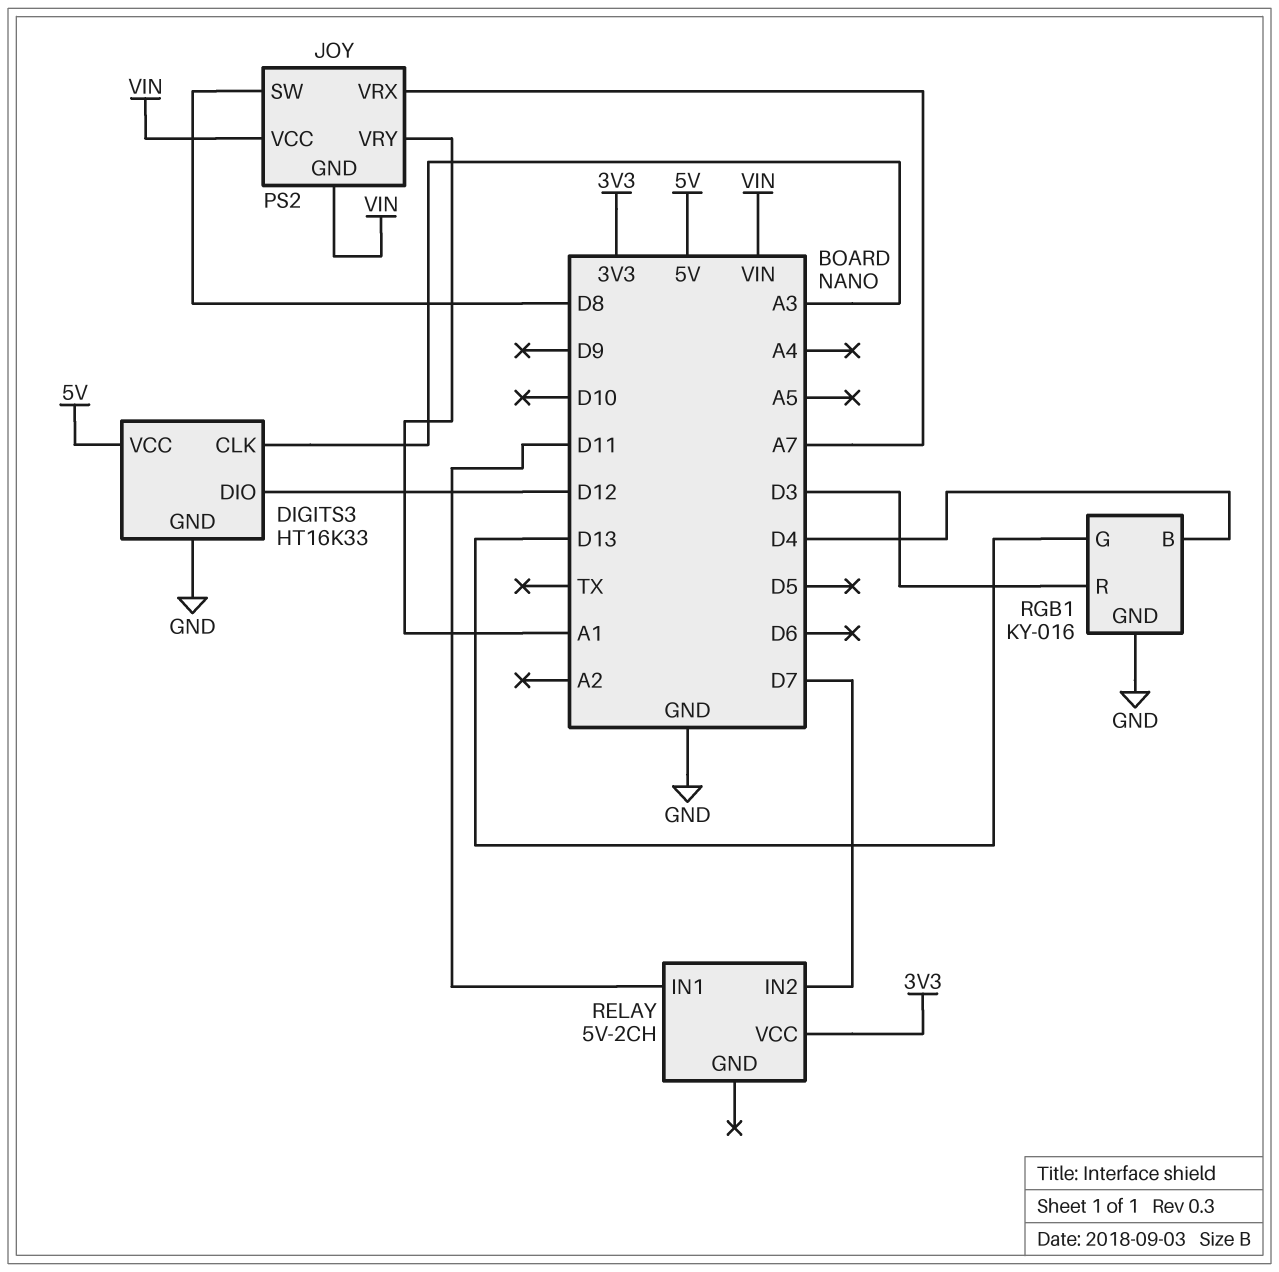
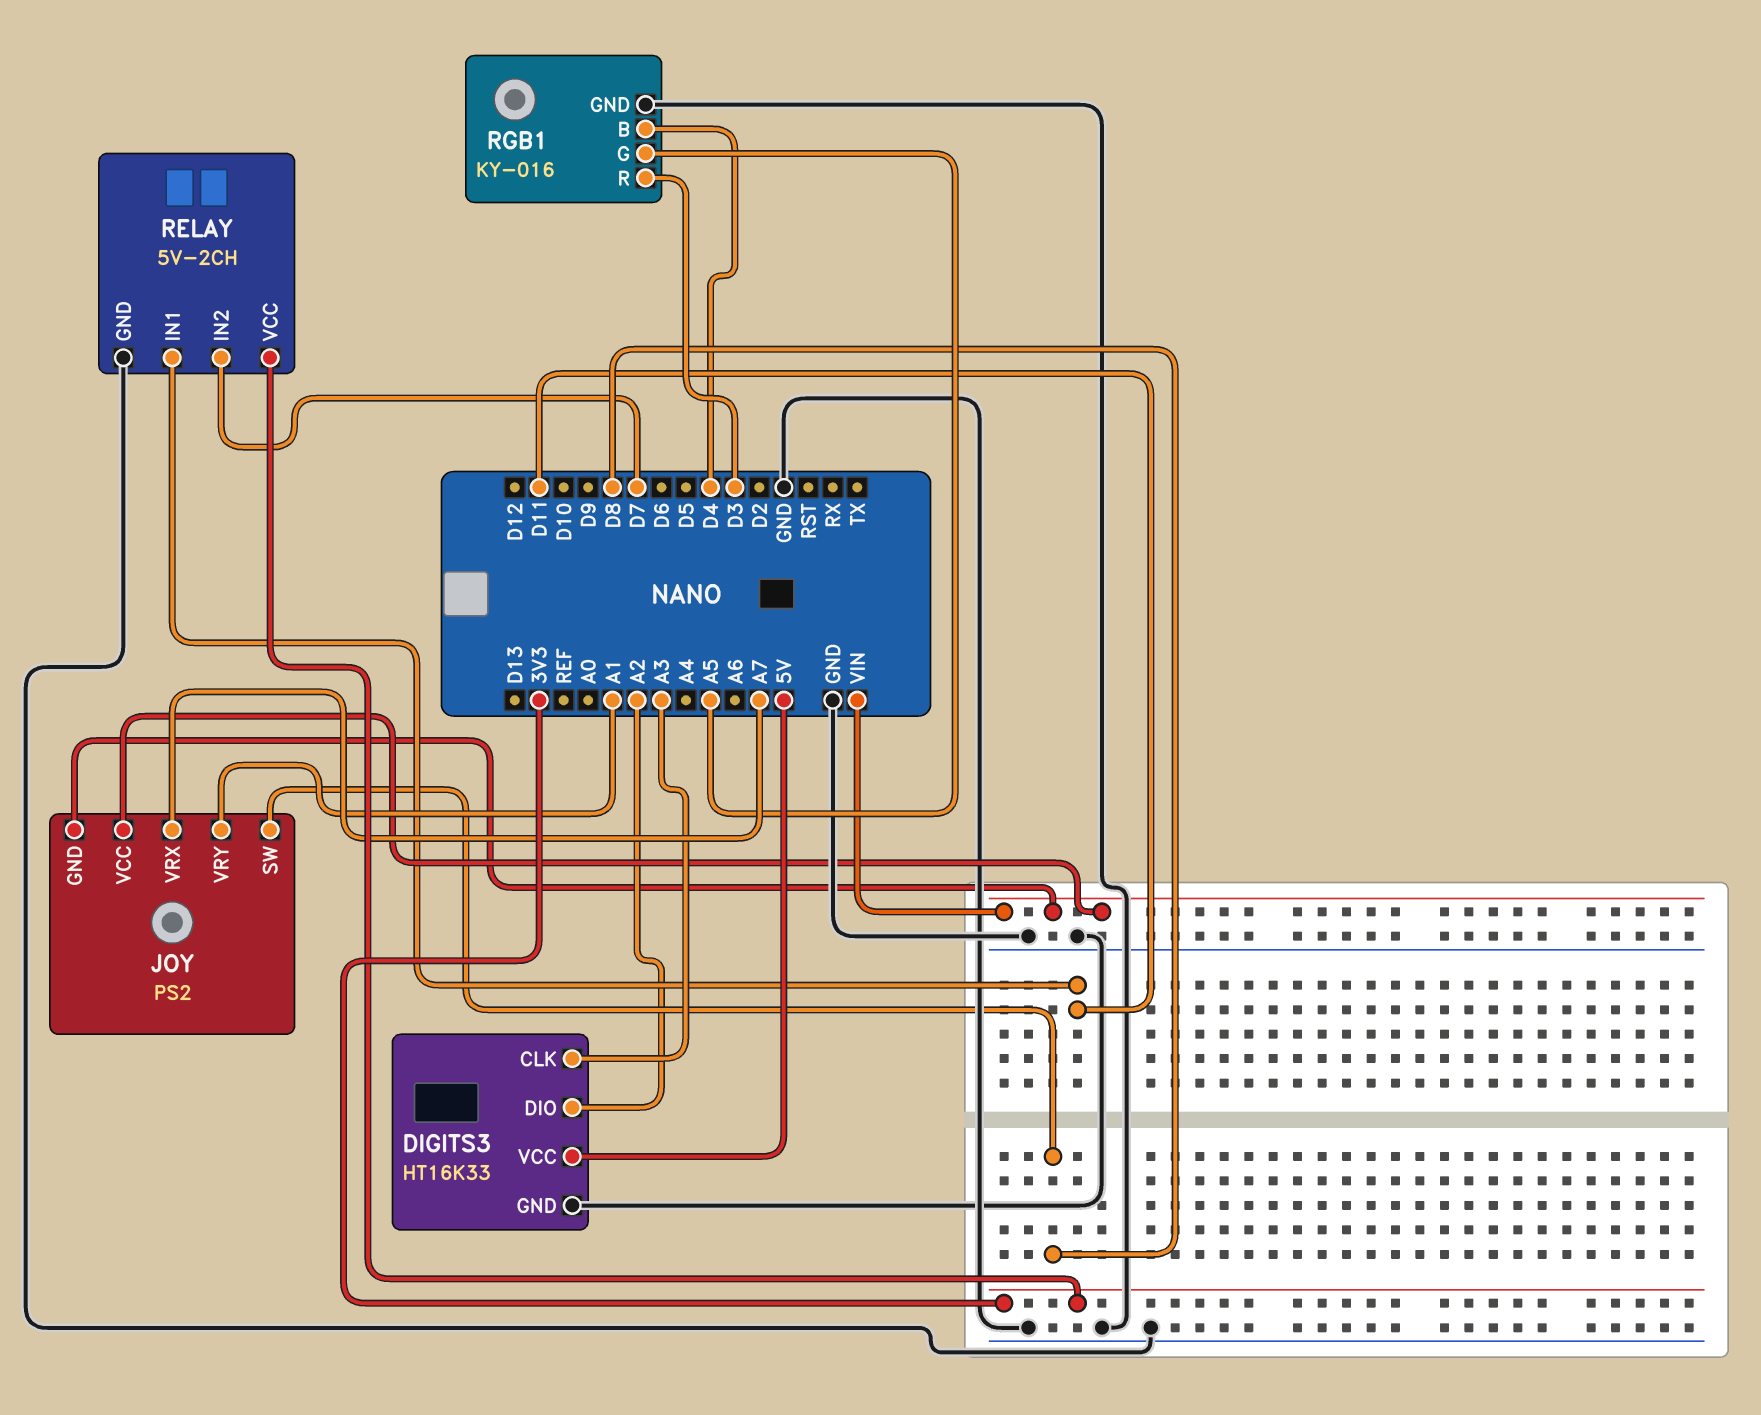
DIGITS3 pin DIO: D12 -> A2
RELAY pin GND: none -> GND
RGB1 pin G: D13 -> A5

